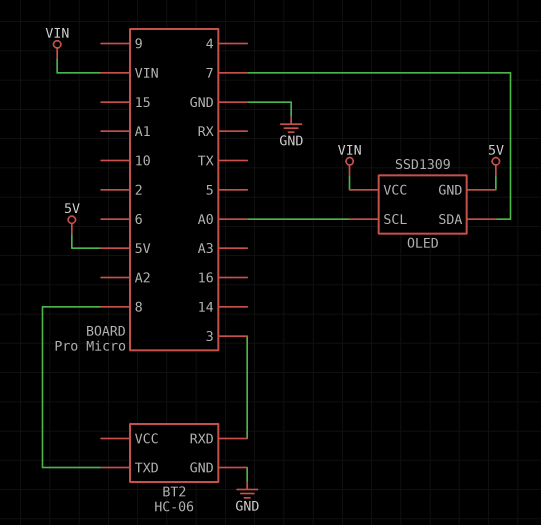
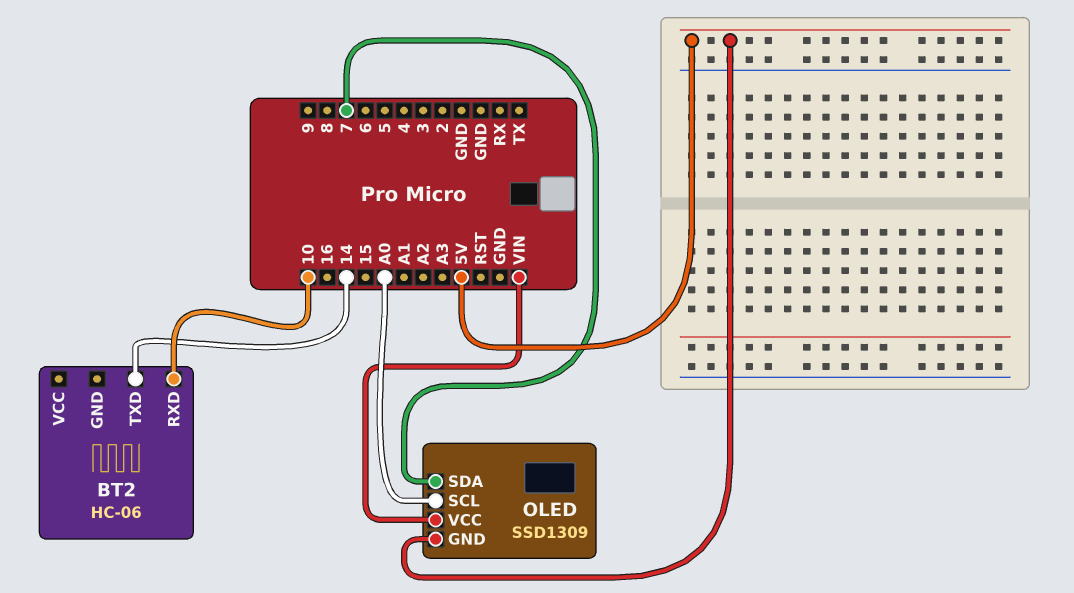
BT2 pin GND: GND -> none
BT2 pin RXD: 3 -> 10
BT2 pin TXD: 8 -> 14

